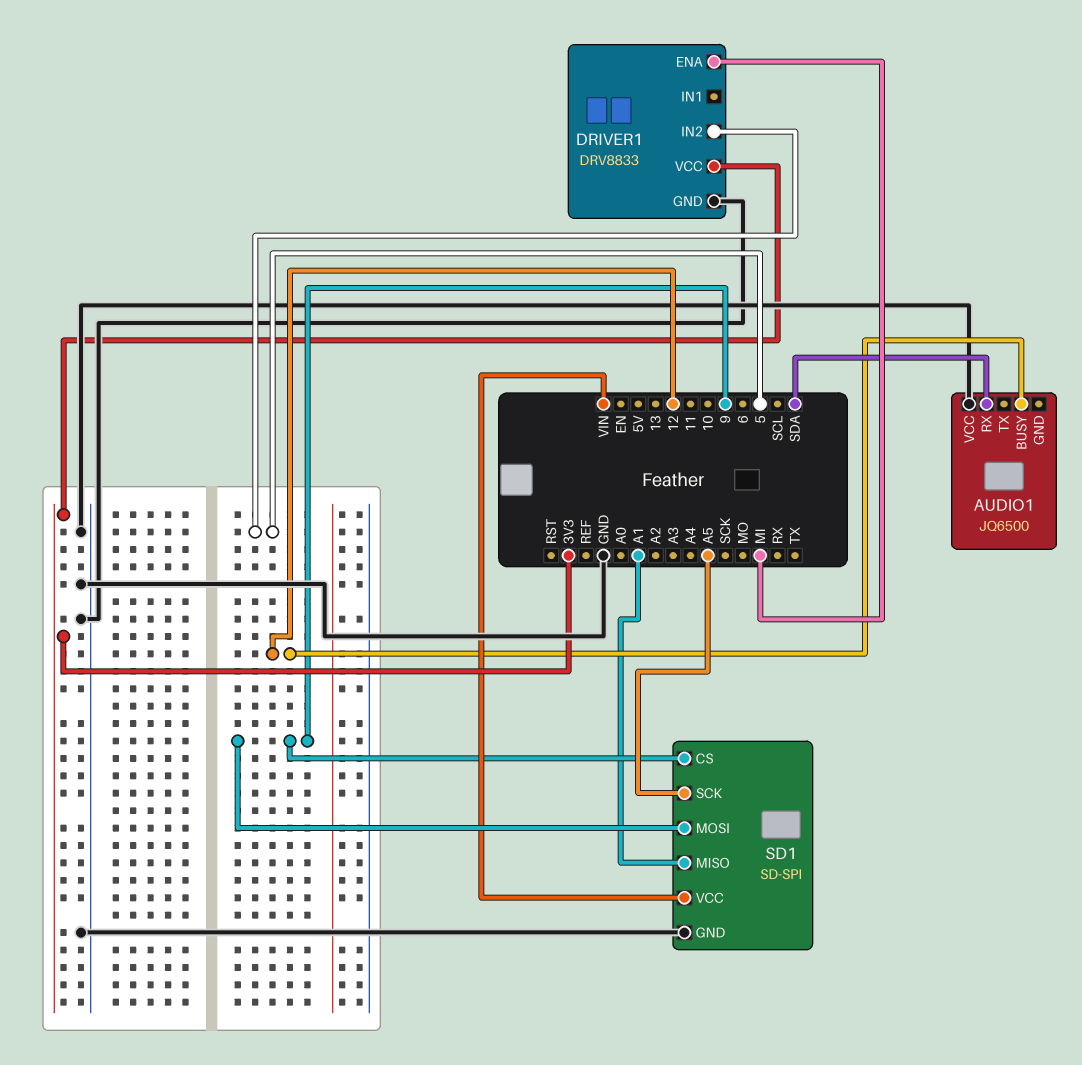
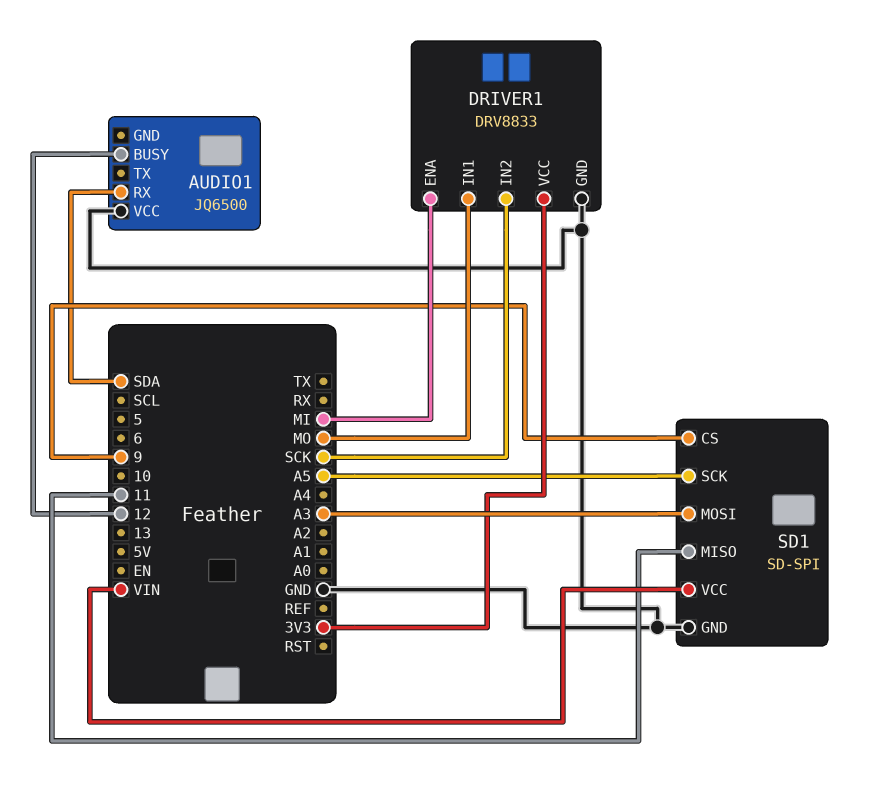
DRIVER1 pin IN1: none -> MO
DRIVER1 pin IN2: 5 -> SCK
SD1 pin MISO: A1 -> 11
SD1 pin MOSI: 9 -> A3

